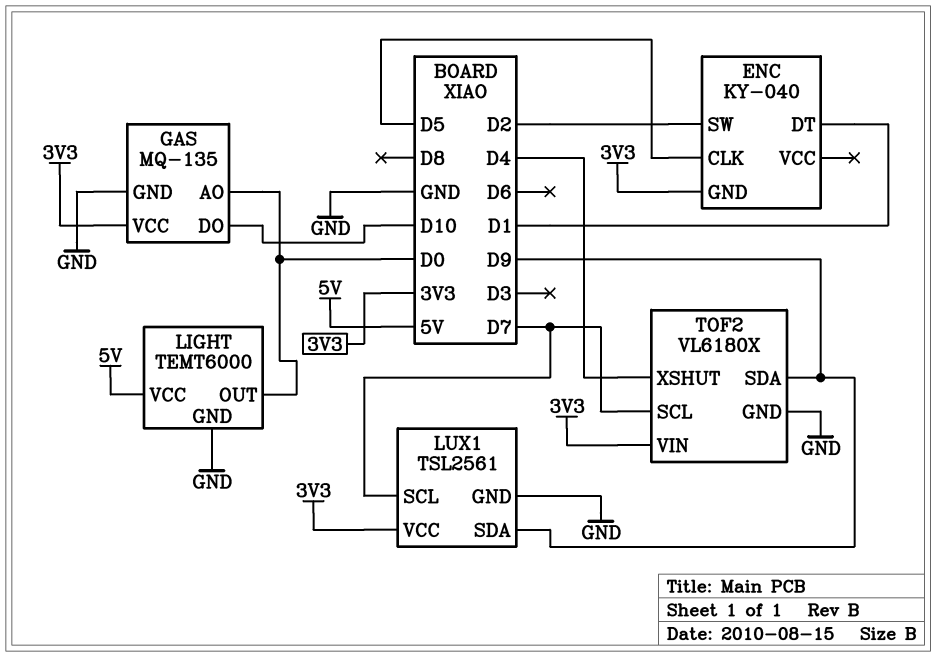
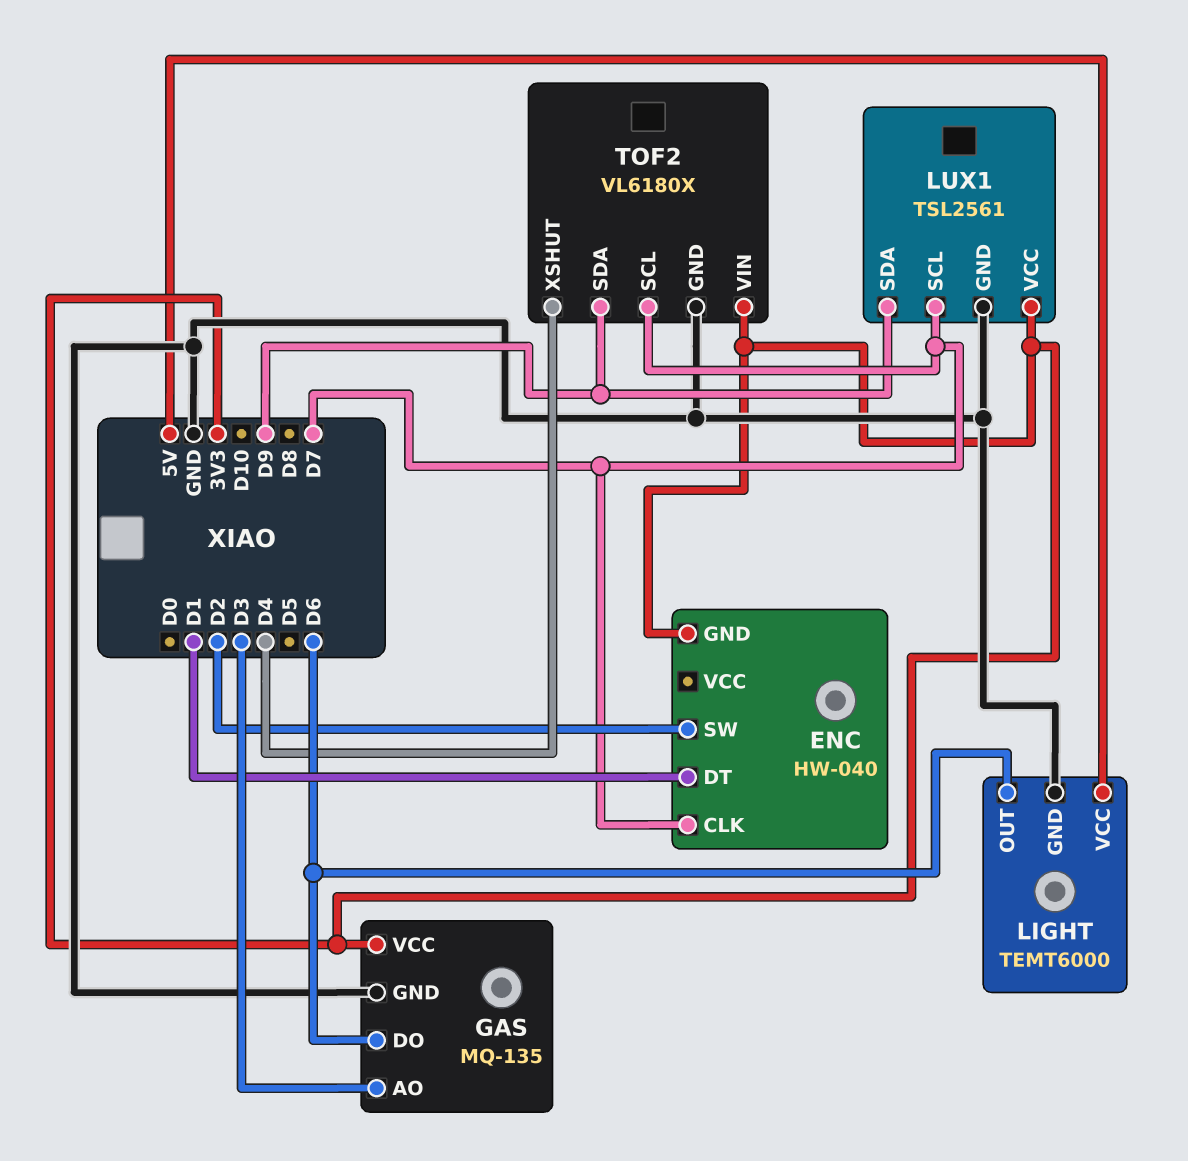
ENC: KY-040 -> HW-040
ENC pin CLK: D5 -> D7
GAS pin AO: D0 -> D3
GAS pin DO: D10 -> D6
LIGHT pin OUT: D0 -> D6

